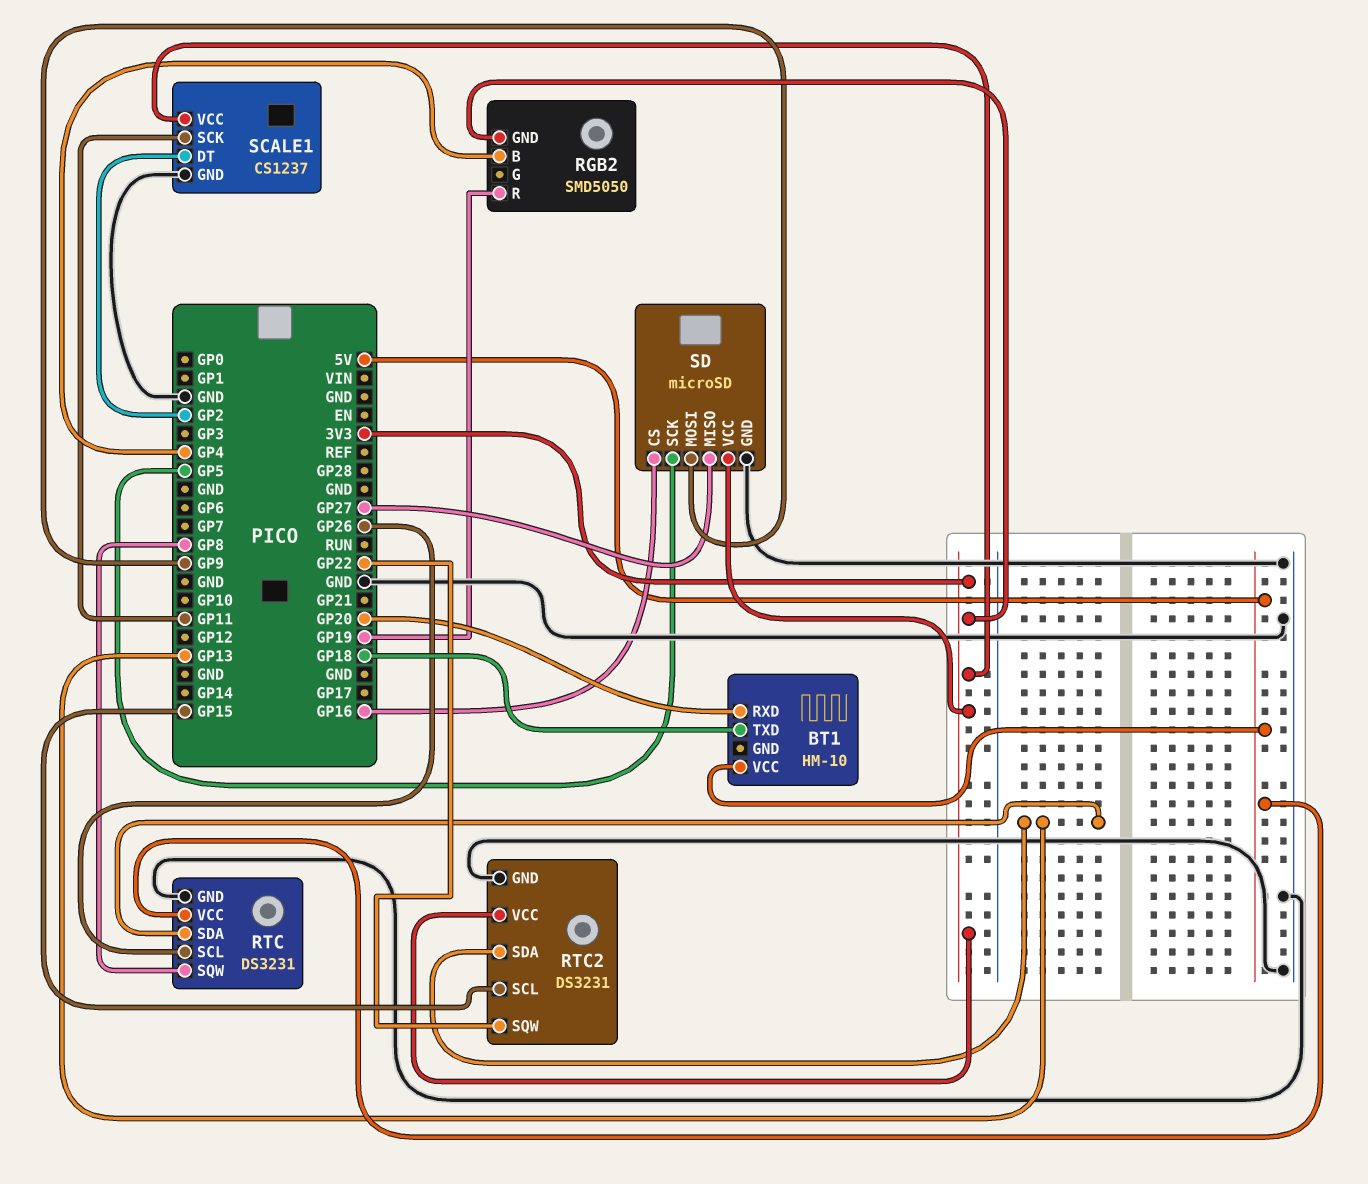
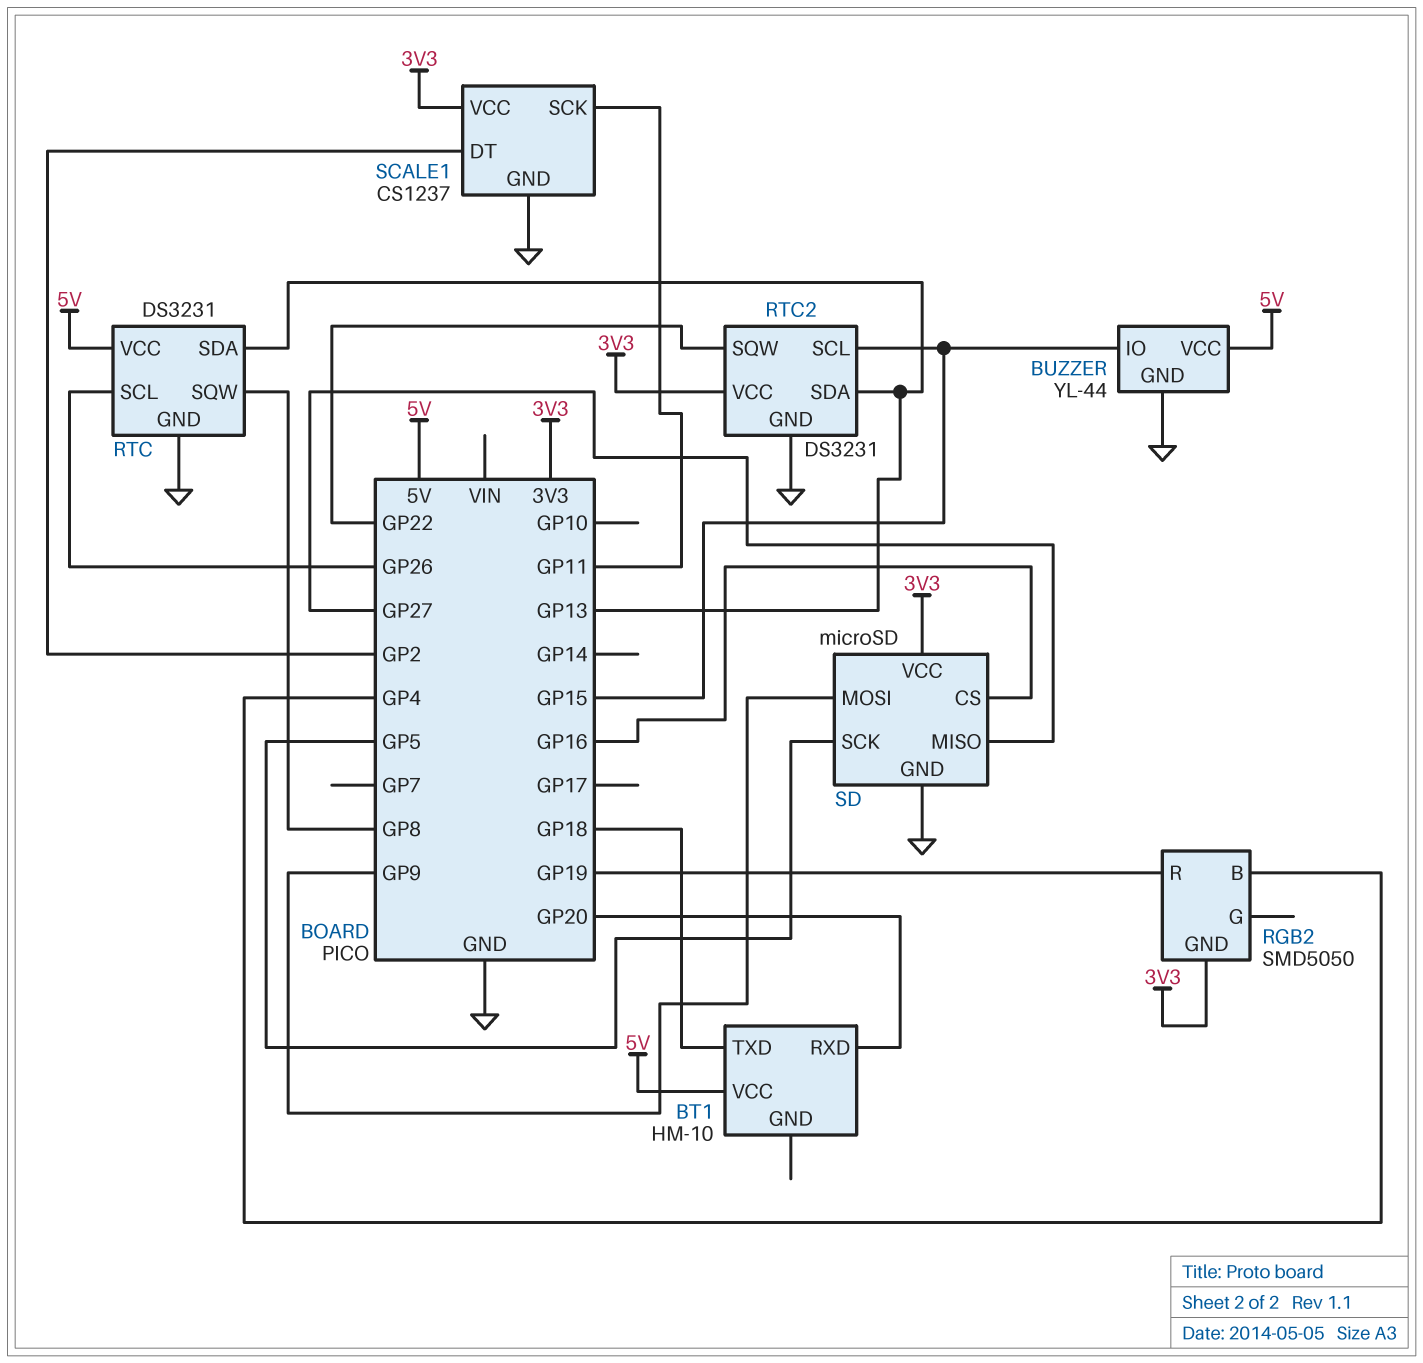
BUZZER: none -> YL-44
BUZZER pin GND: none -> GND
BUZZER pin IO: none -> GP15
BUZZER pin VCC: none -> 5V

